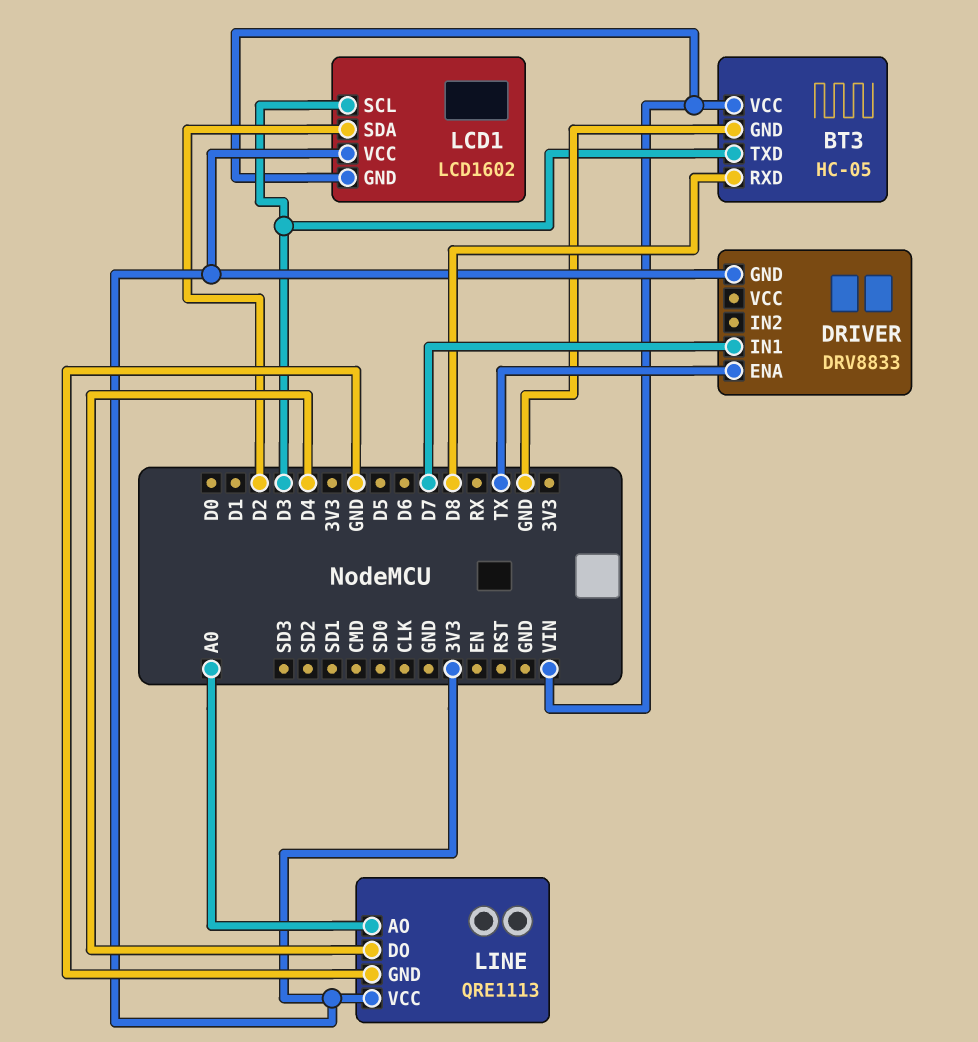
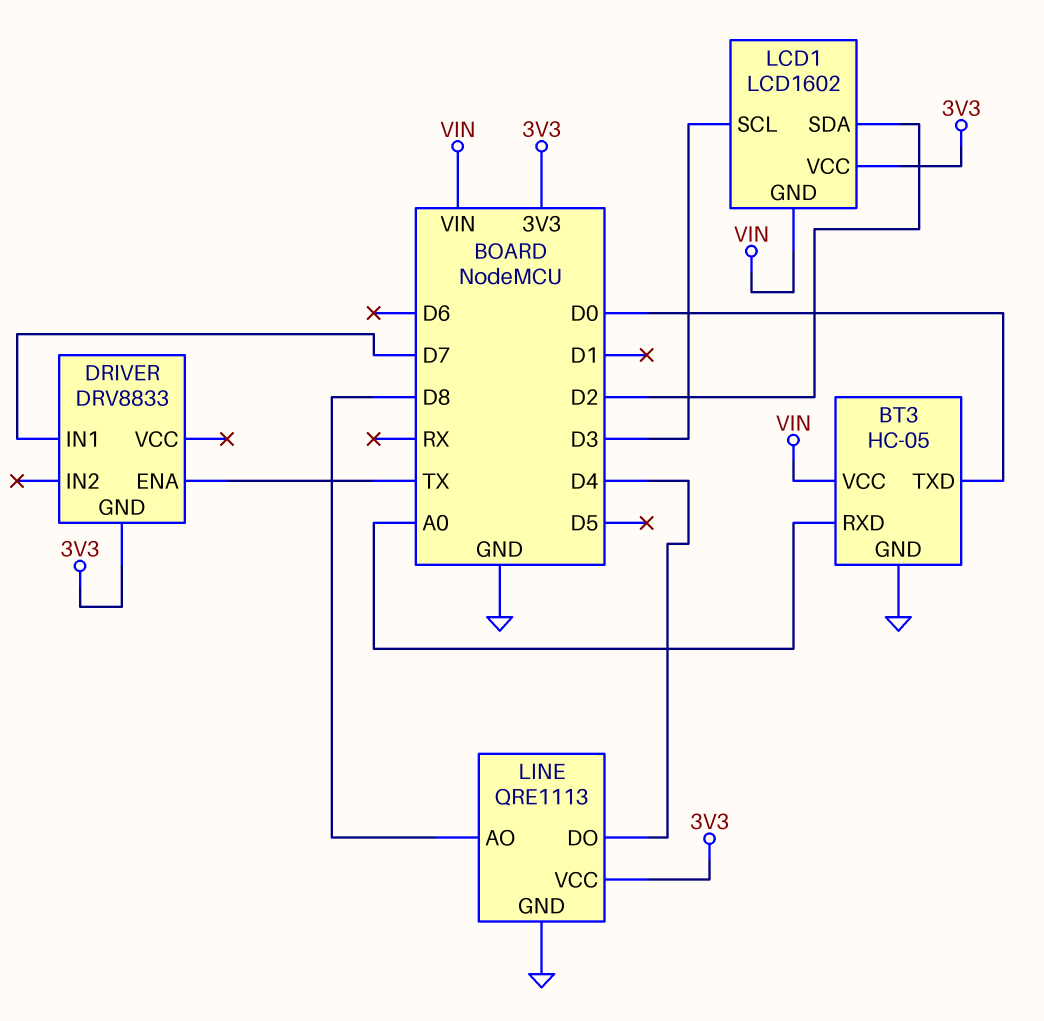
BT3 pin RXD: D8 -> A0
BT3 pin TXD: D3 -> D0
LINE pin AO: A0 -> D8

